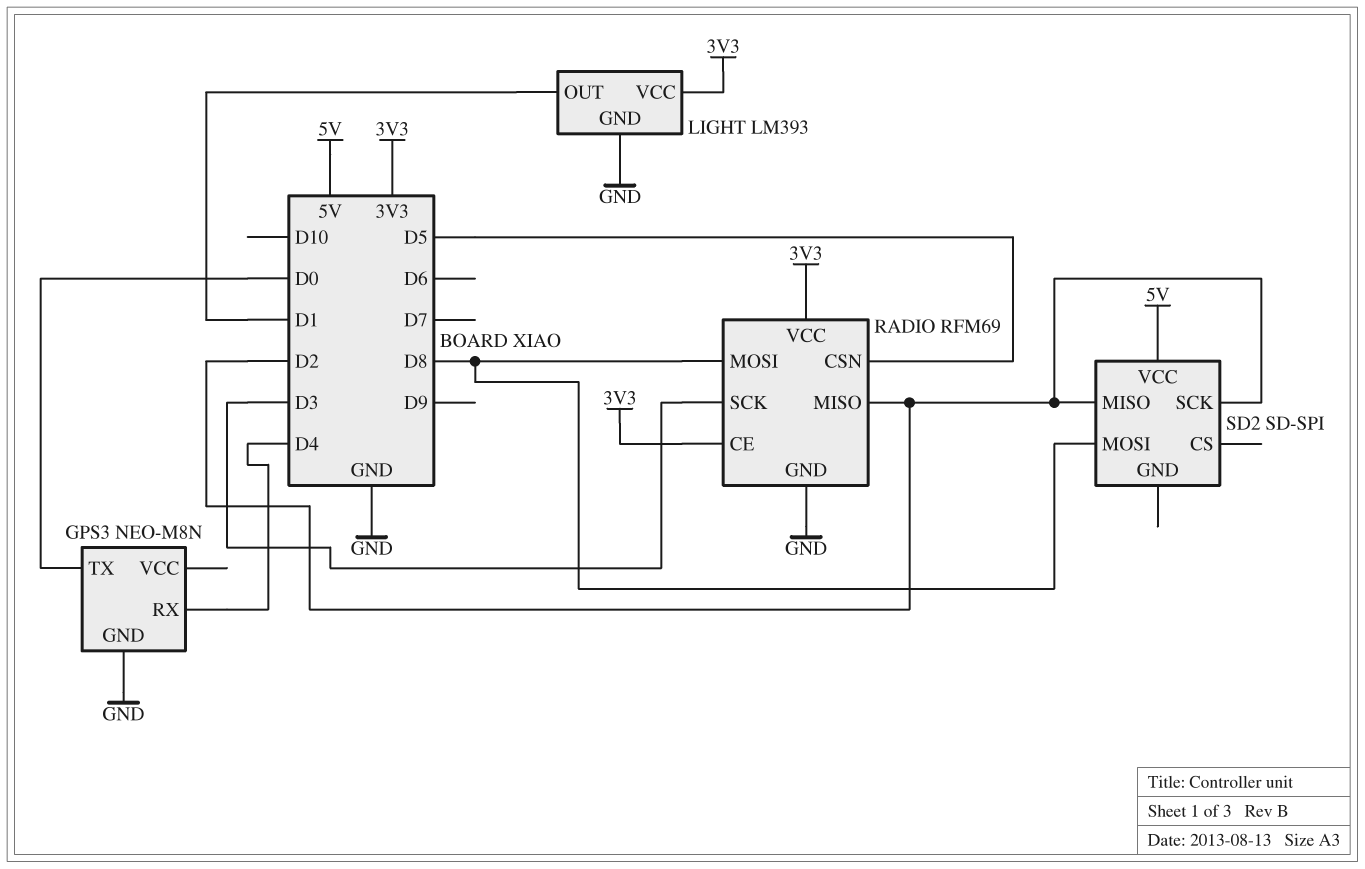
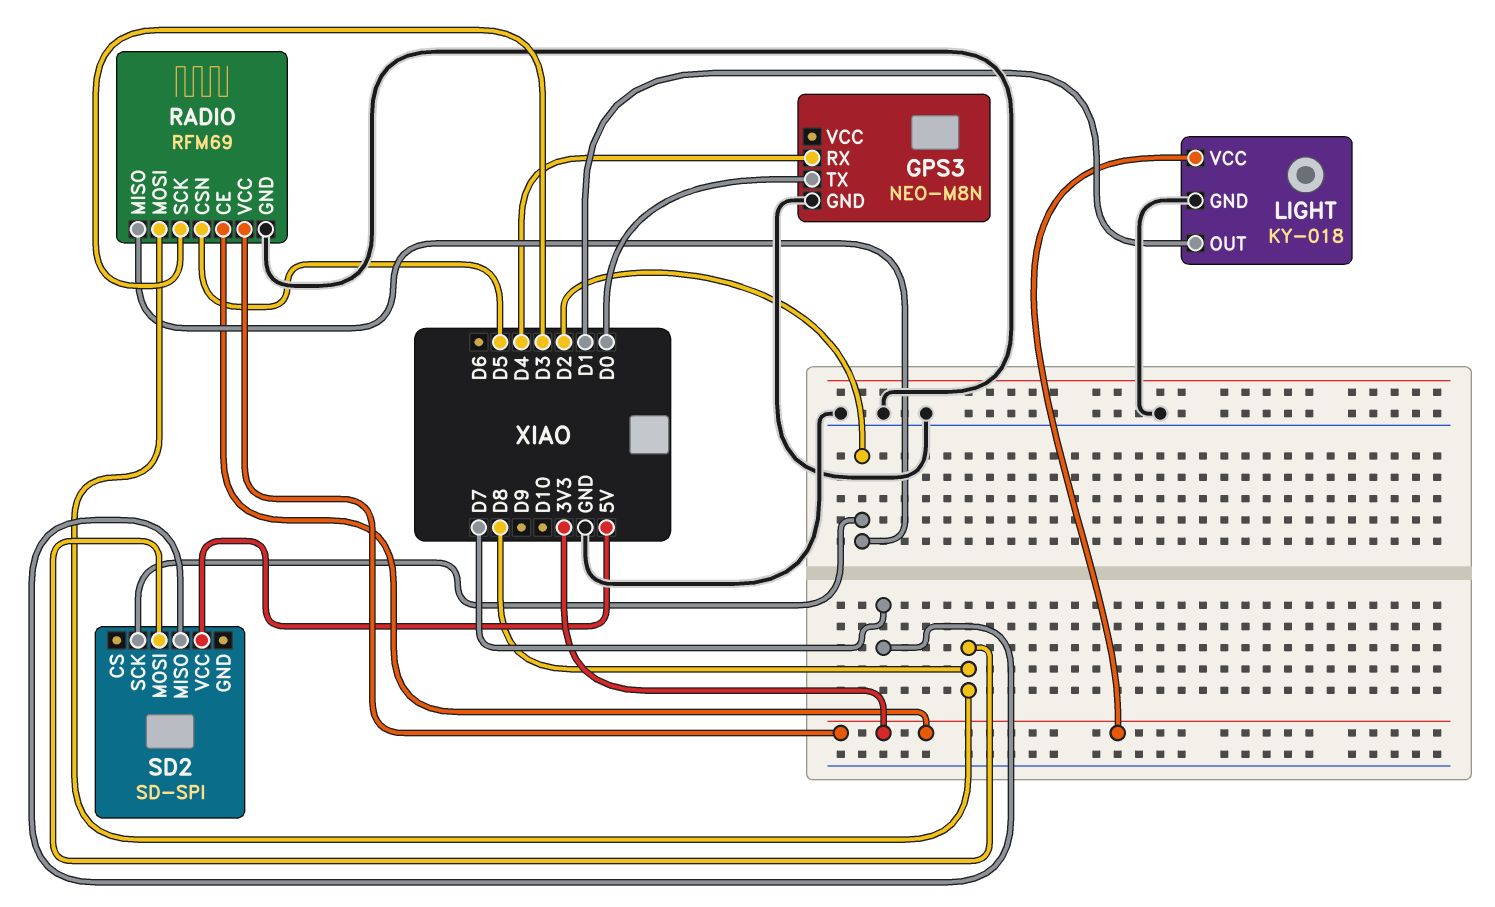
LIGHT: LM393 -> KY-018
SD2 pin MISO: D2 -> D7

